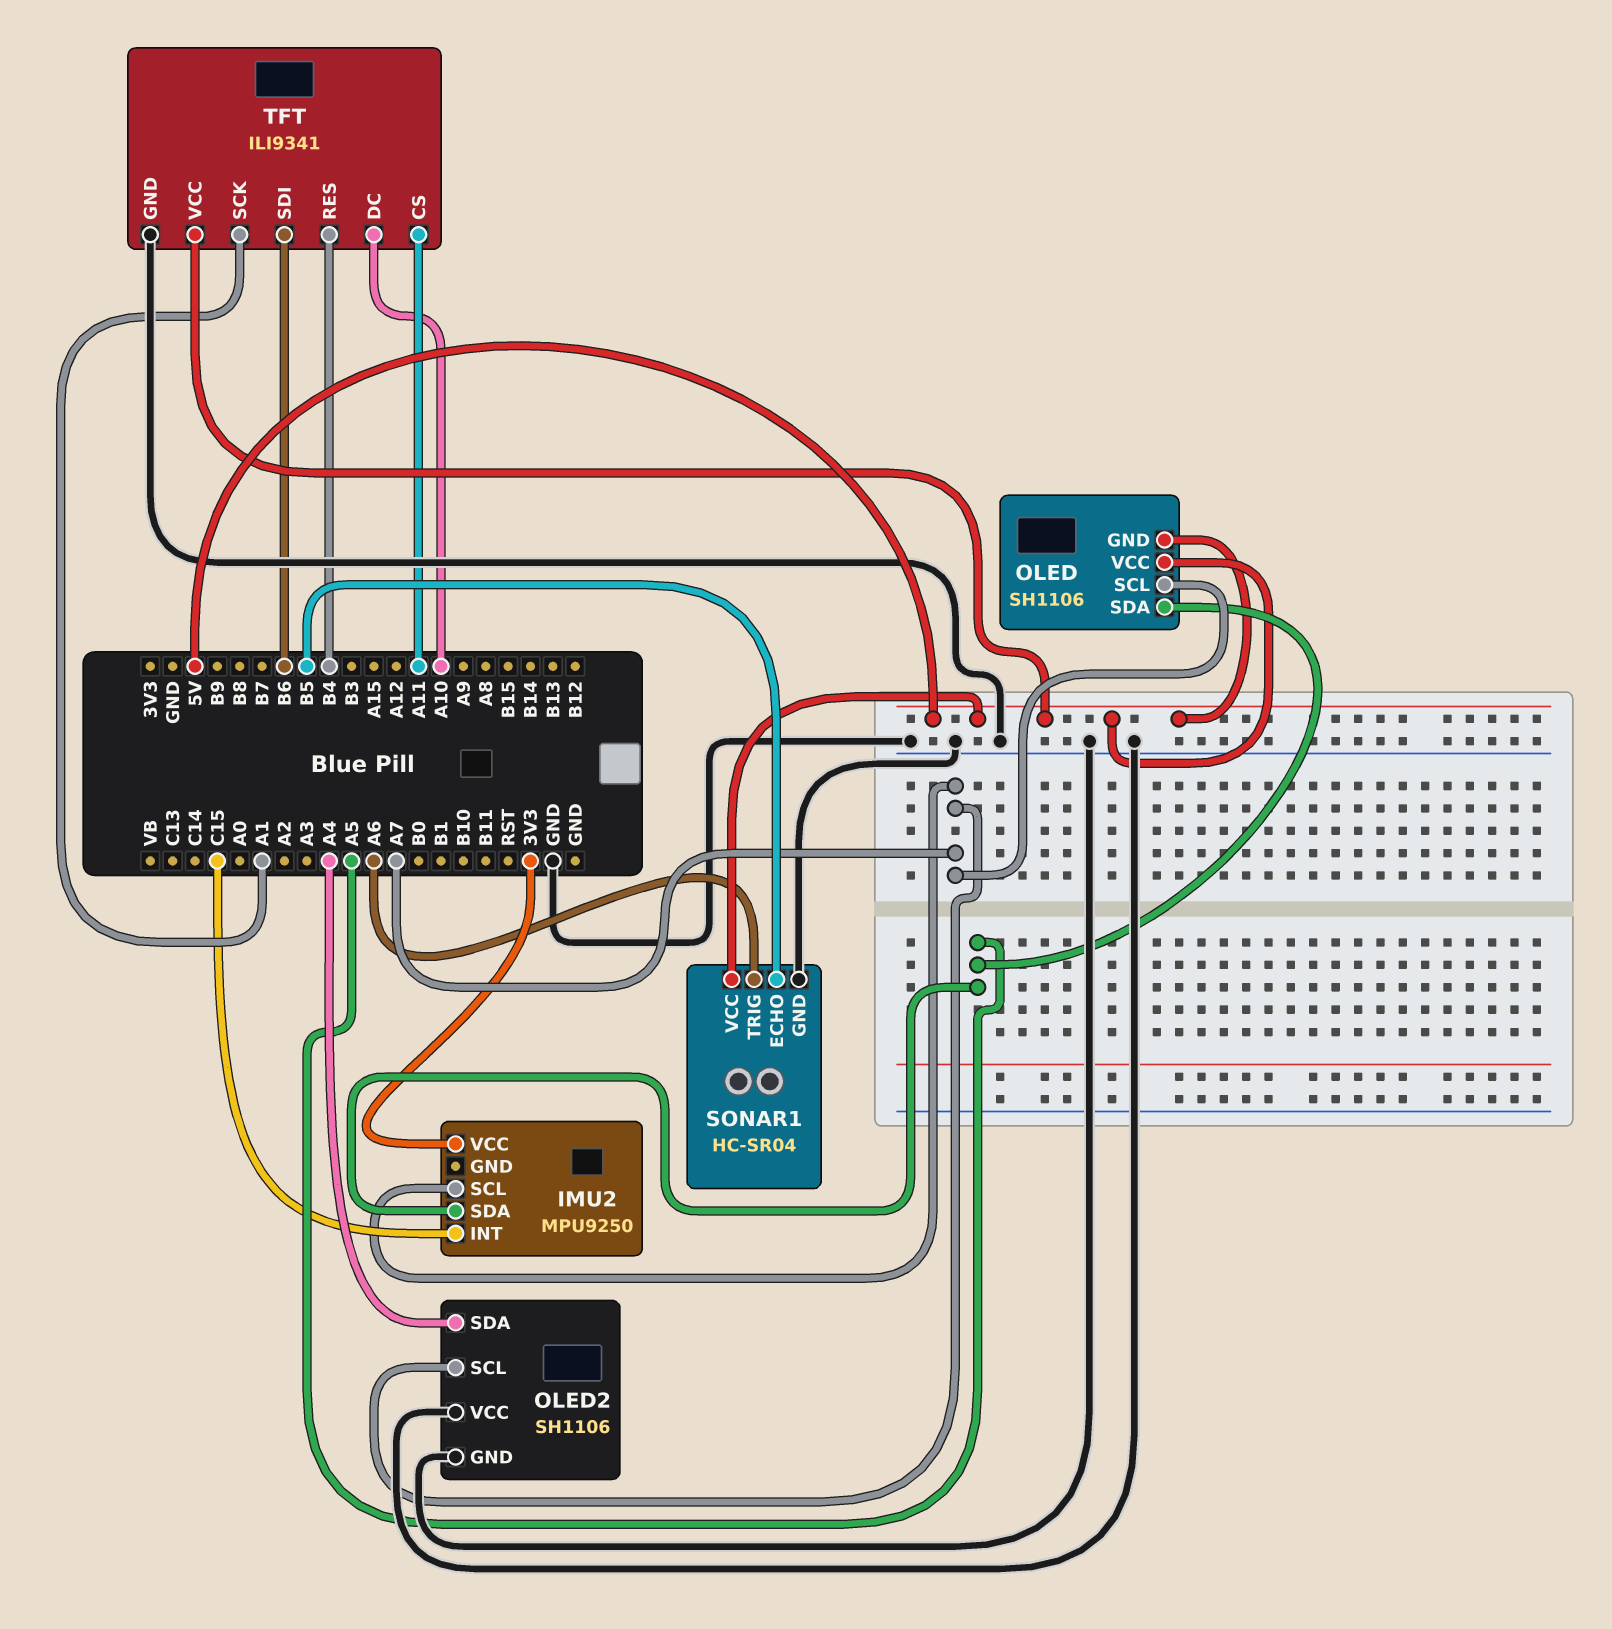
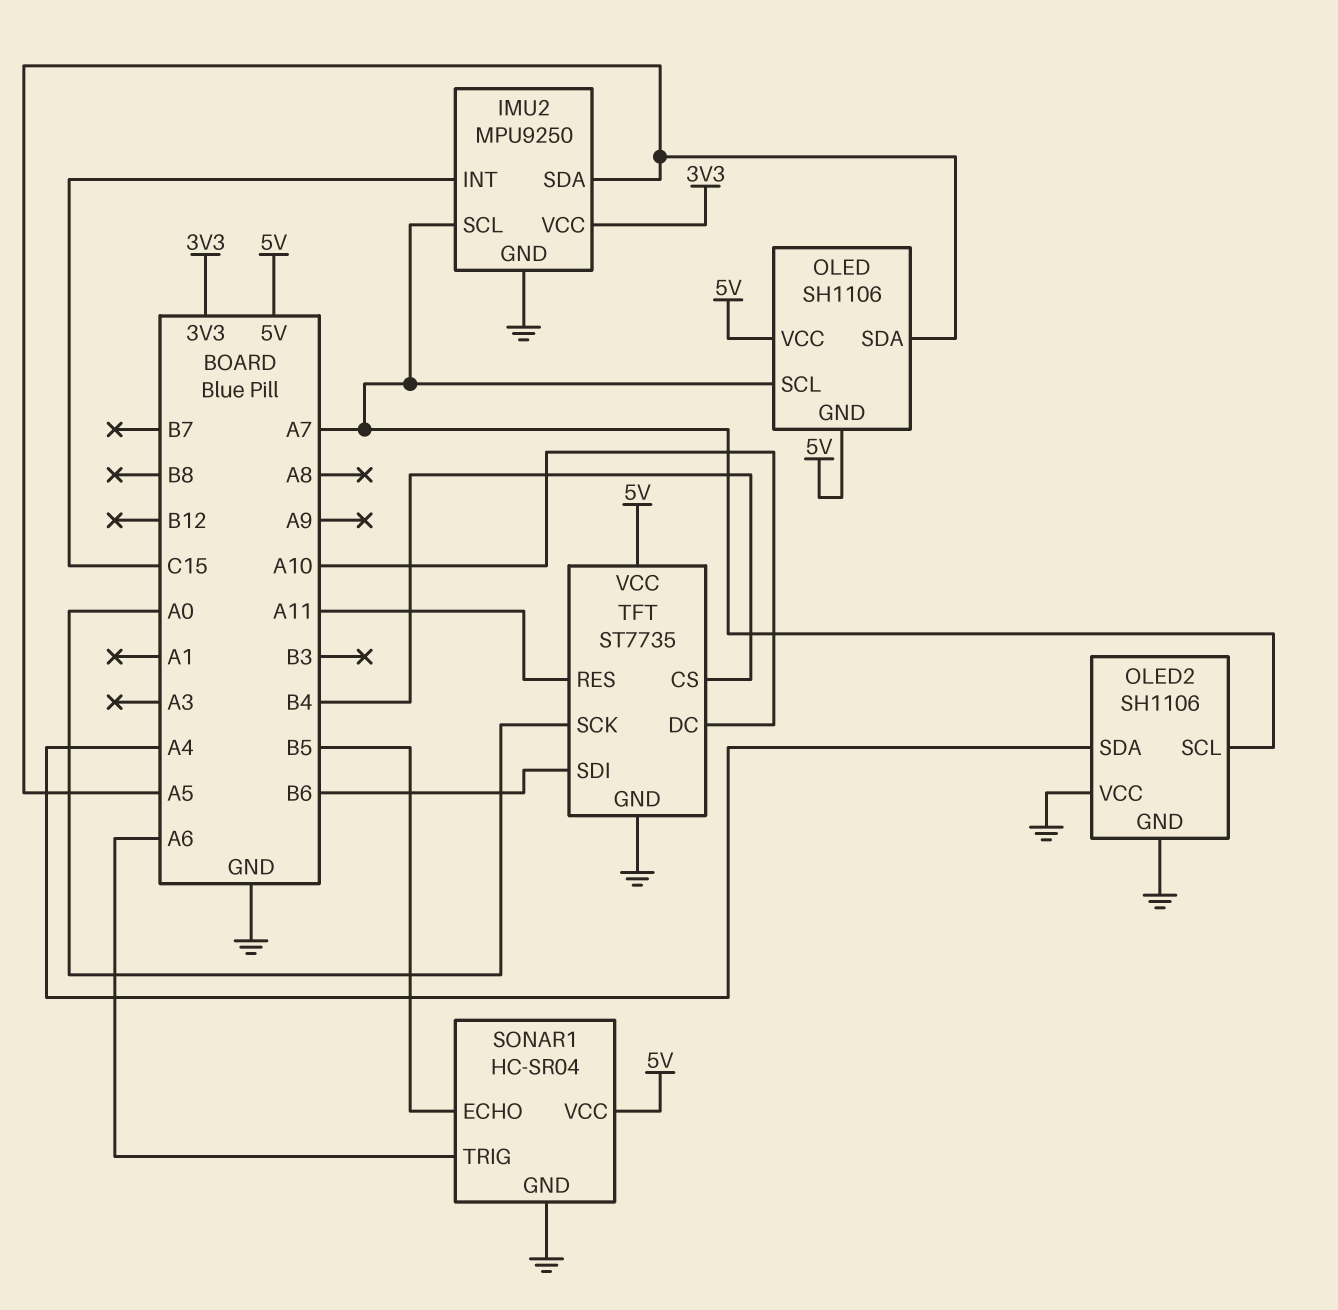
IMU2 pin GND: none -> GND
TFT: ILI9341 -> ST7735
TFT pin CS: A11 -> B4
TFT pin RES: B4 -> A11
TFT pin SCK: A1 -> A0

